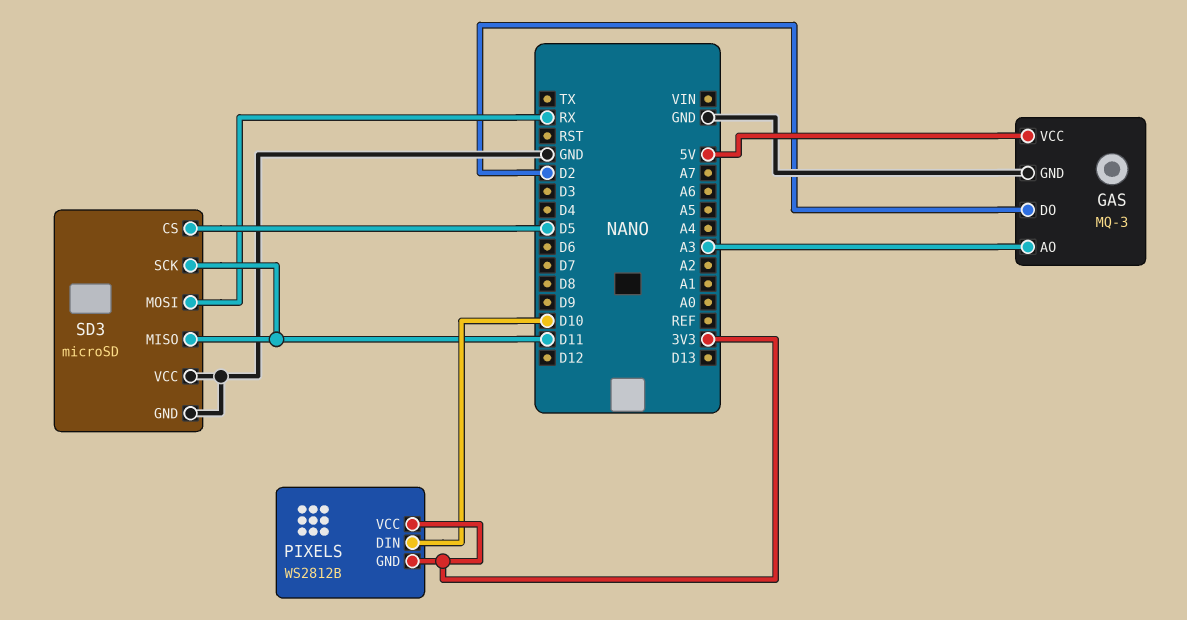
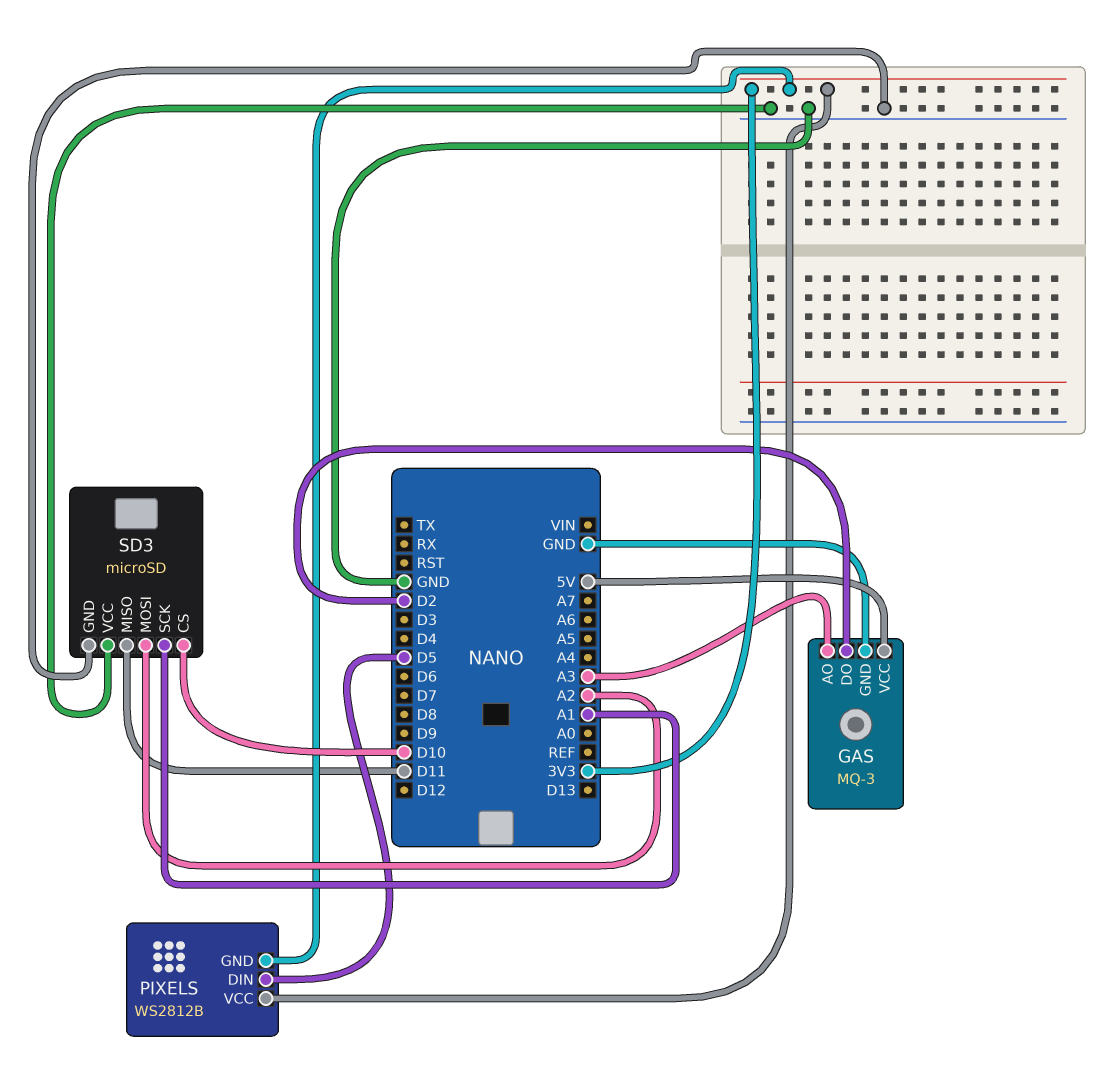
PIXELS pin DIN: D10 -> D5
SD3 pin CS: D5 -> D10
SD3 pin MOSI: RX -> A2
SD3 pin SCK: D11 -> A1

